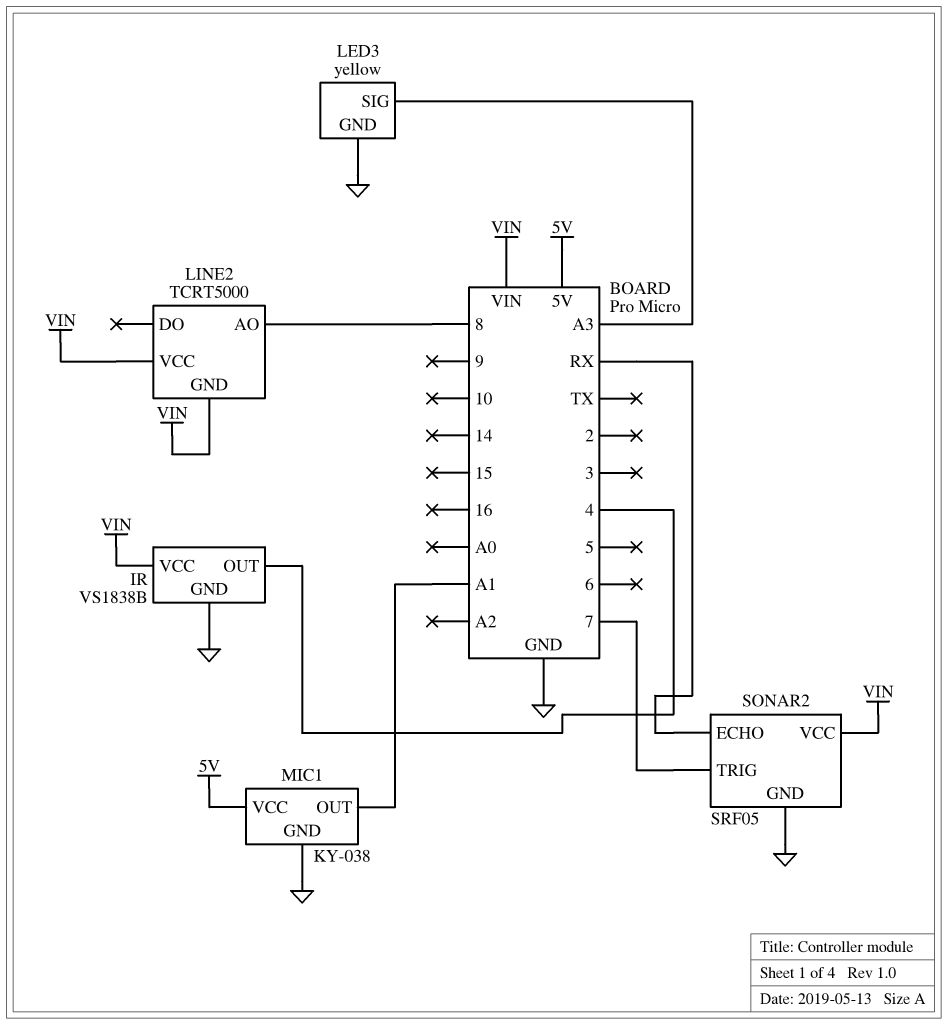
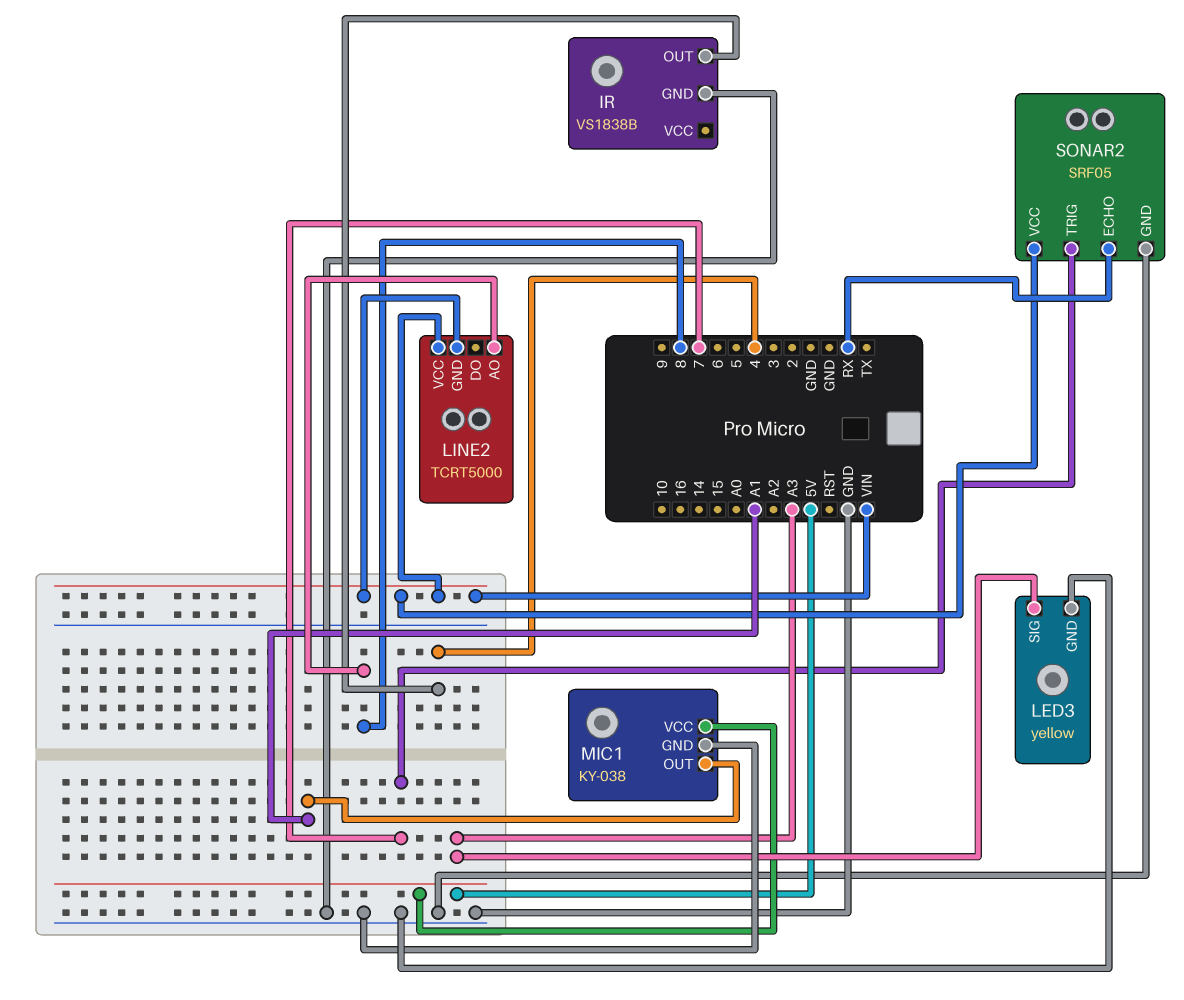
IR pin VCC: VIN -> none

